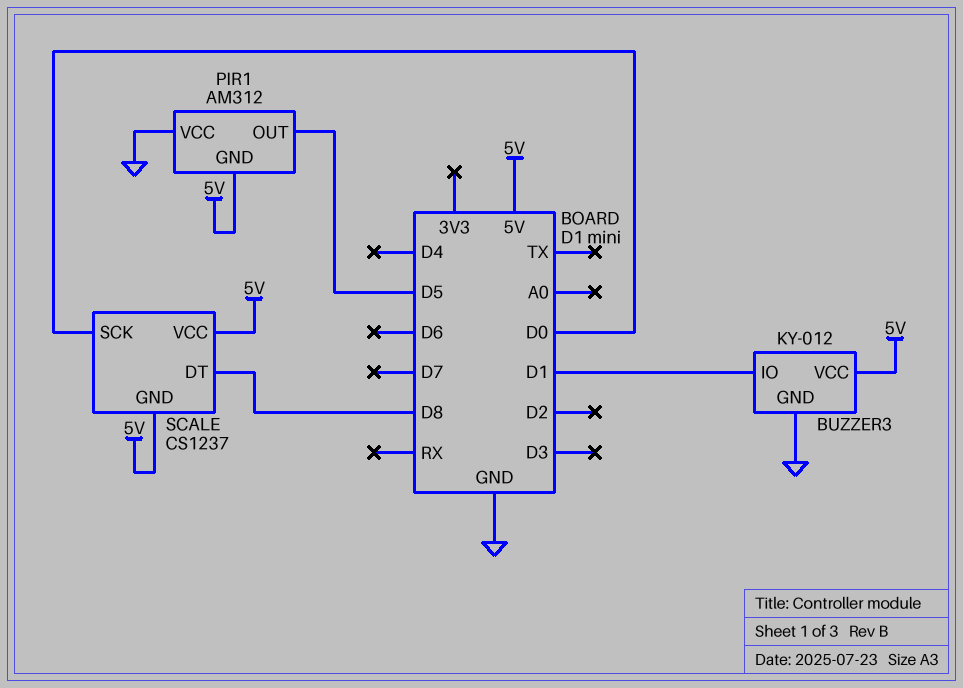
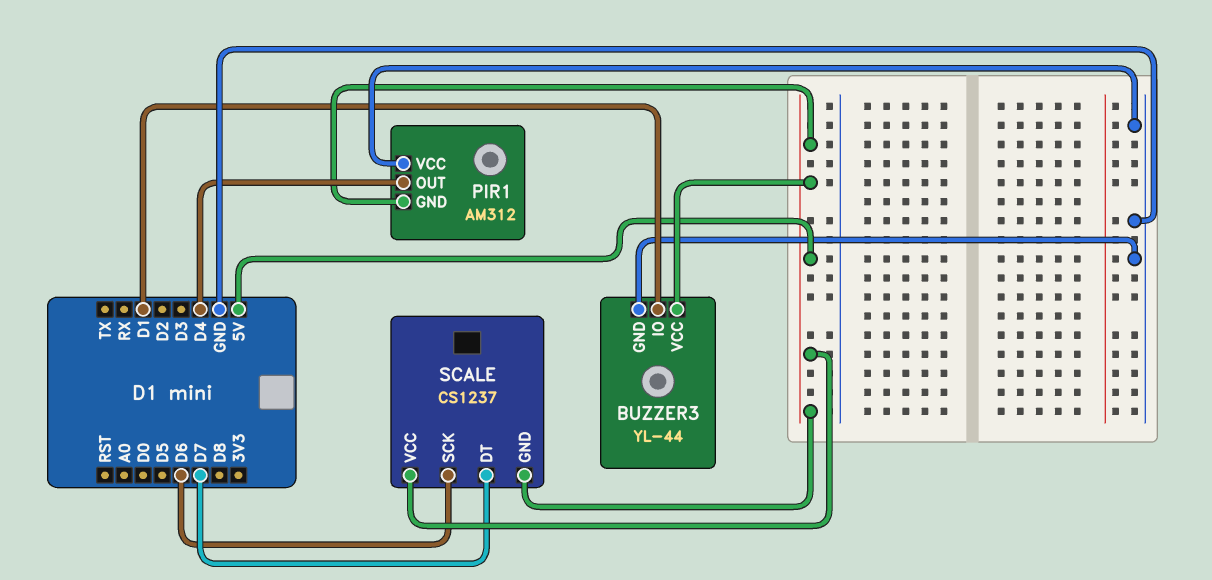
BUZZER3: KY-012 -> YL-44
PIR1 pin OUT: D5 -> D4
SCALE pin DT: D8 -> D7
SCALE pin SCK: D0 -> D6

